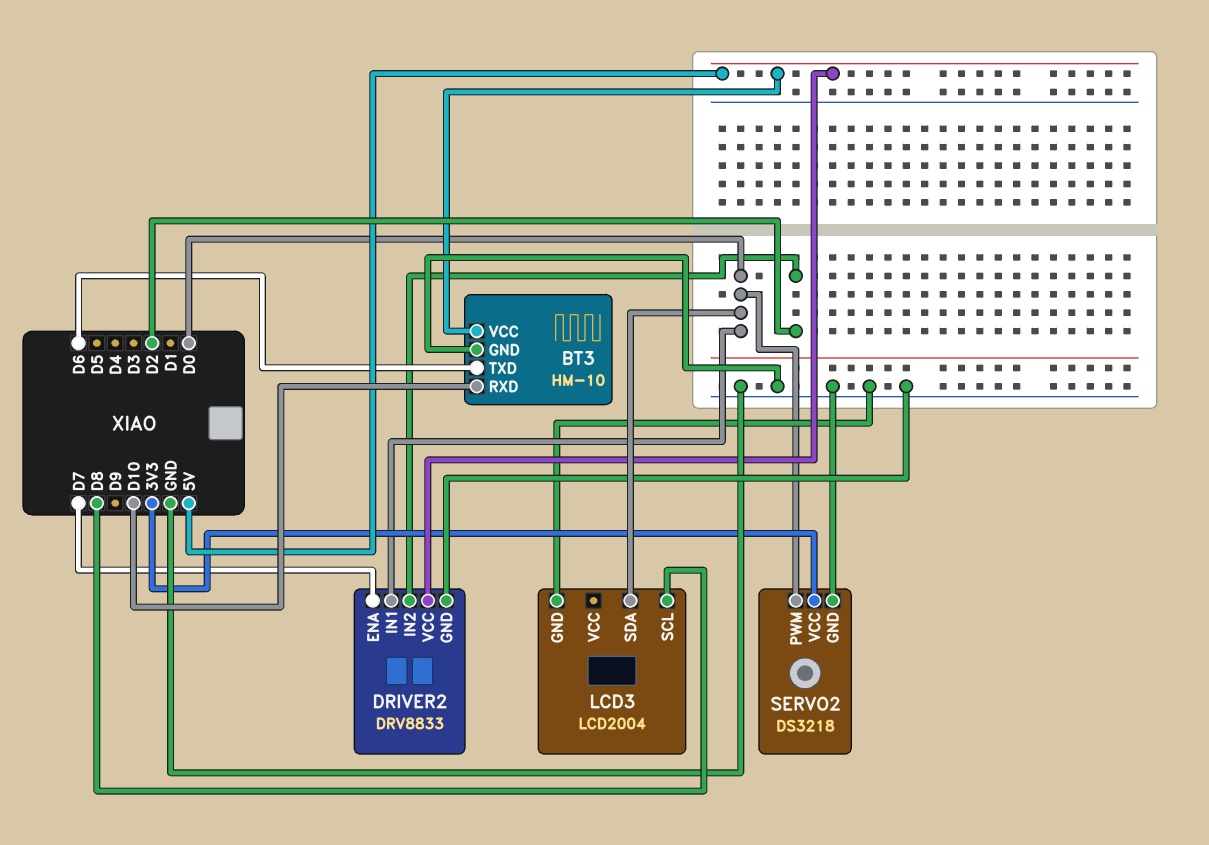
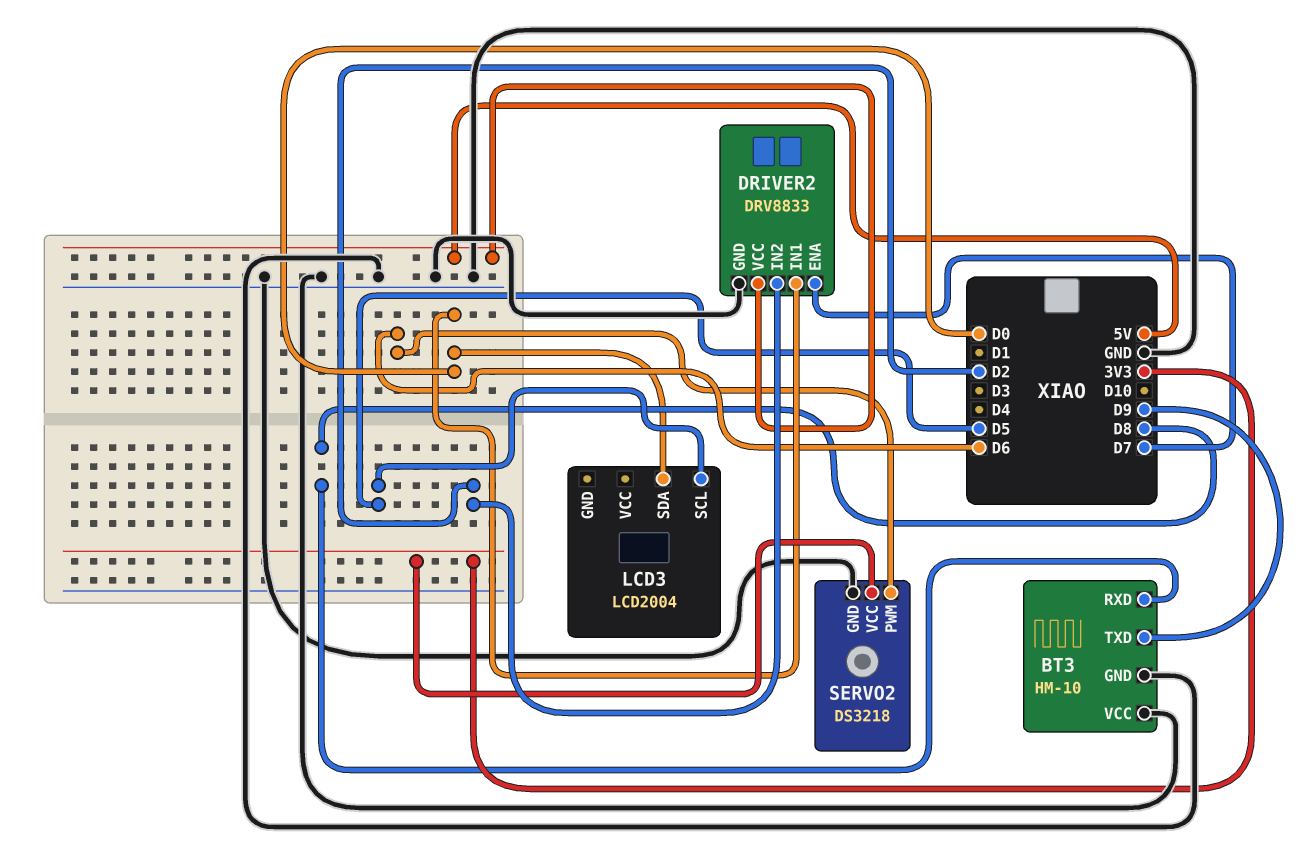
BT3 pin RXD: D10 -> D8
BT3 pin TXD: D6 -> D9
BT3 pin VCC: 5V -> GND
LCD3 pin GND: GND -> none
LCD3 pin SCL: D8 -> D5
SERVO2 pin PWM: D0 -> D6

